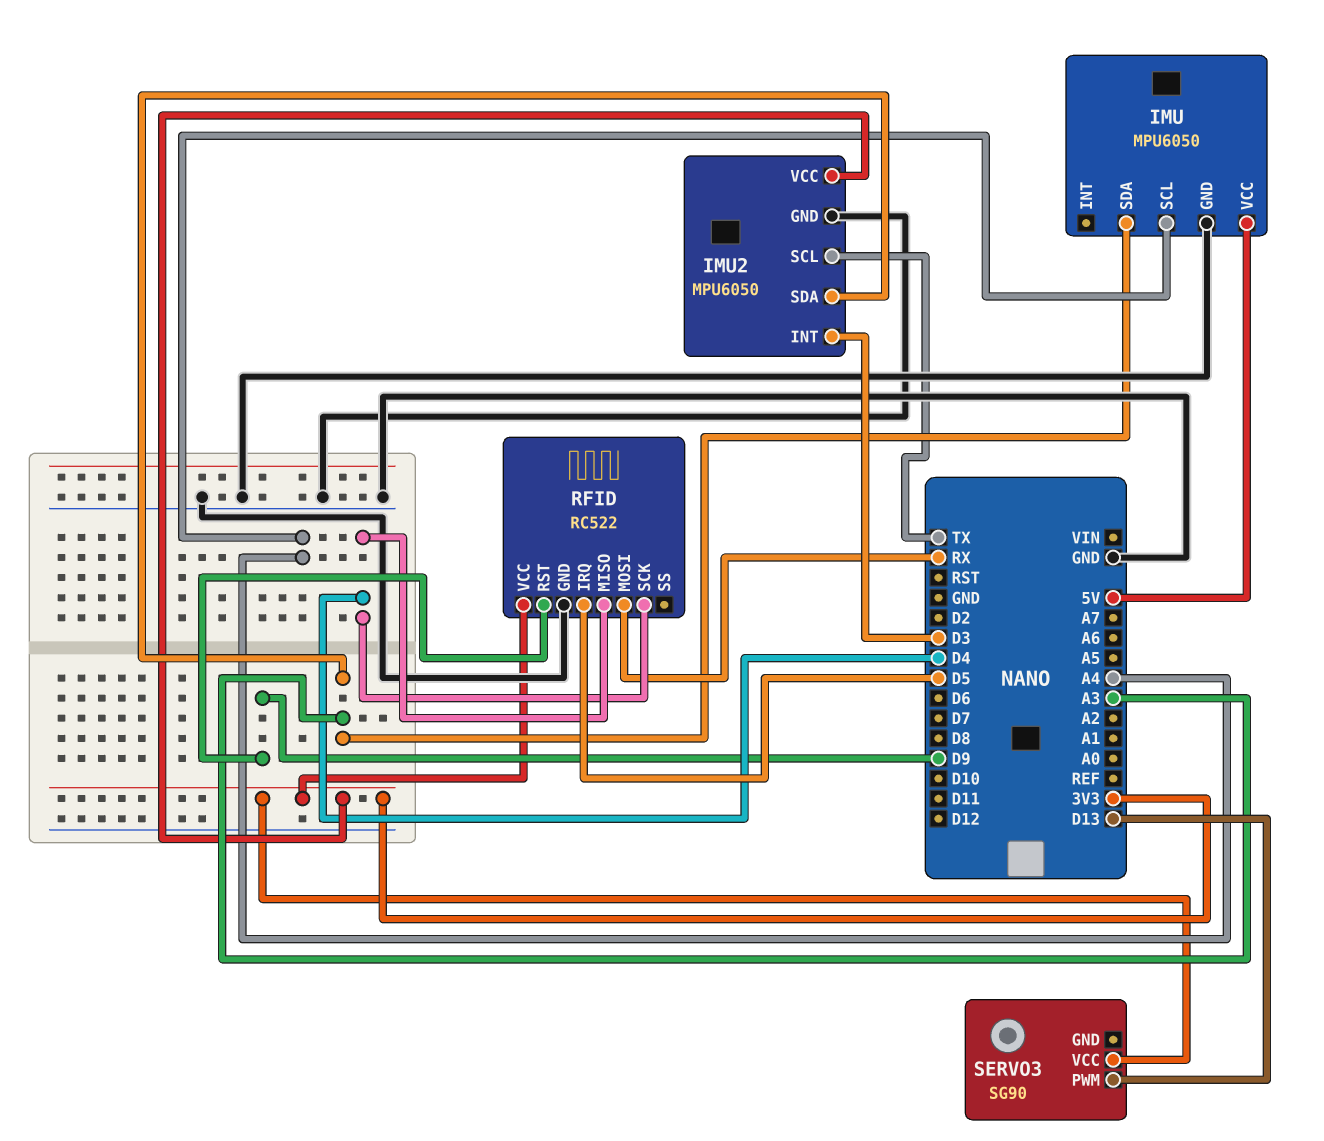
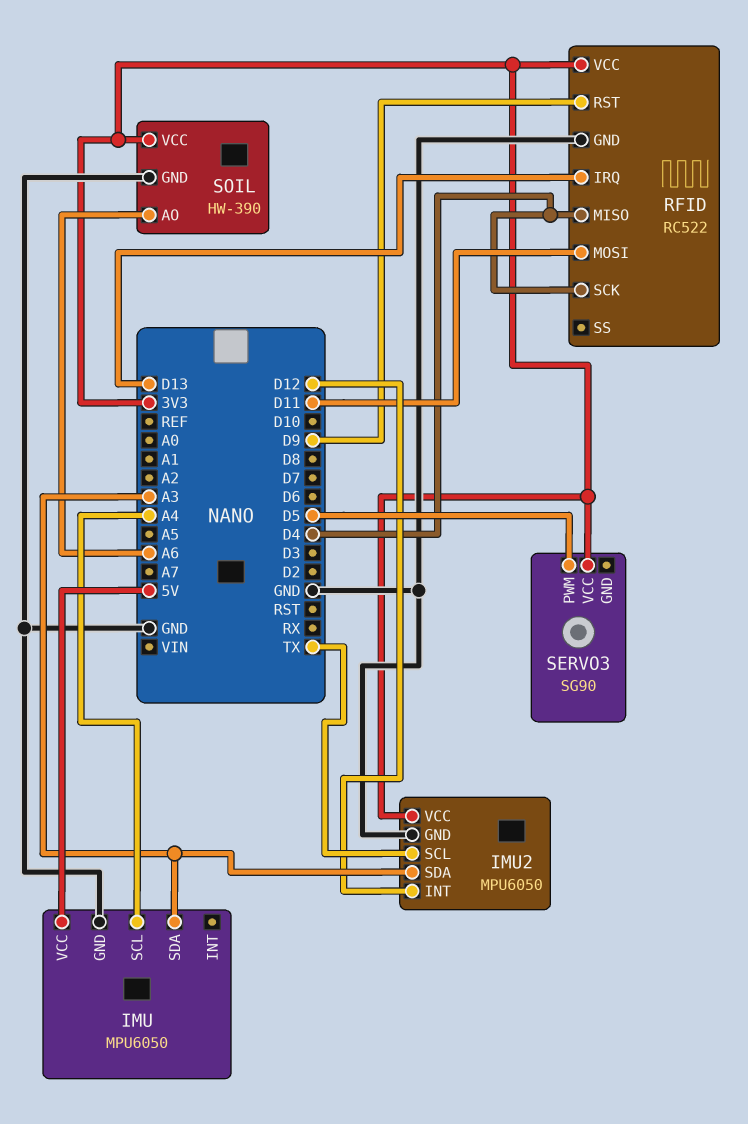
IMU2 pin INT: D3 -> D12
RFID pin IRQ: D5 -> D13
RFID pin MOSI: RX -> D11
SERVO3 pin PWM: D13 -> D5
SOIL: none -> HW-390
SOIL pin AO: none -> A6
SOIL pin GND: none -> GND
SOIL pin VCC: none -> 3V3

